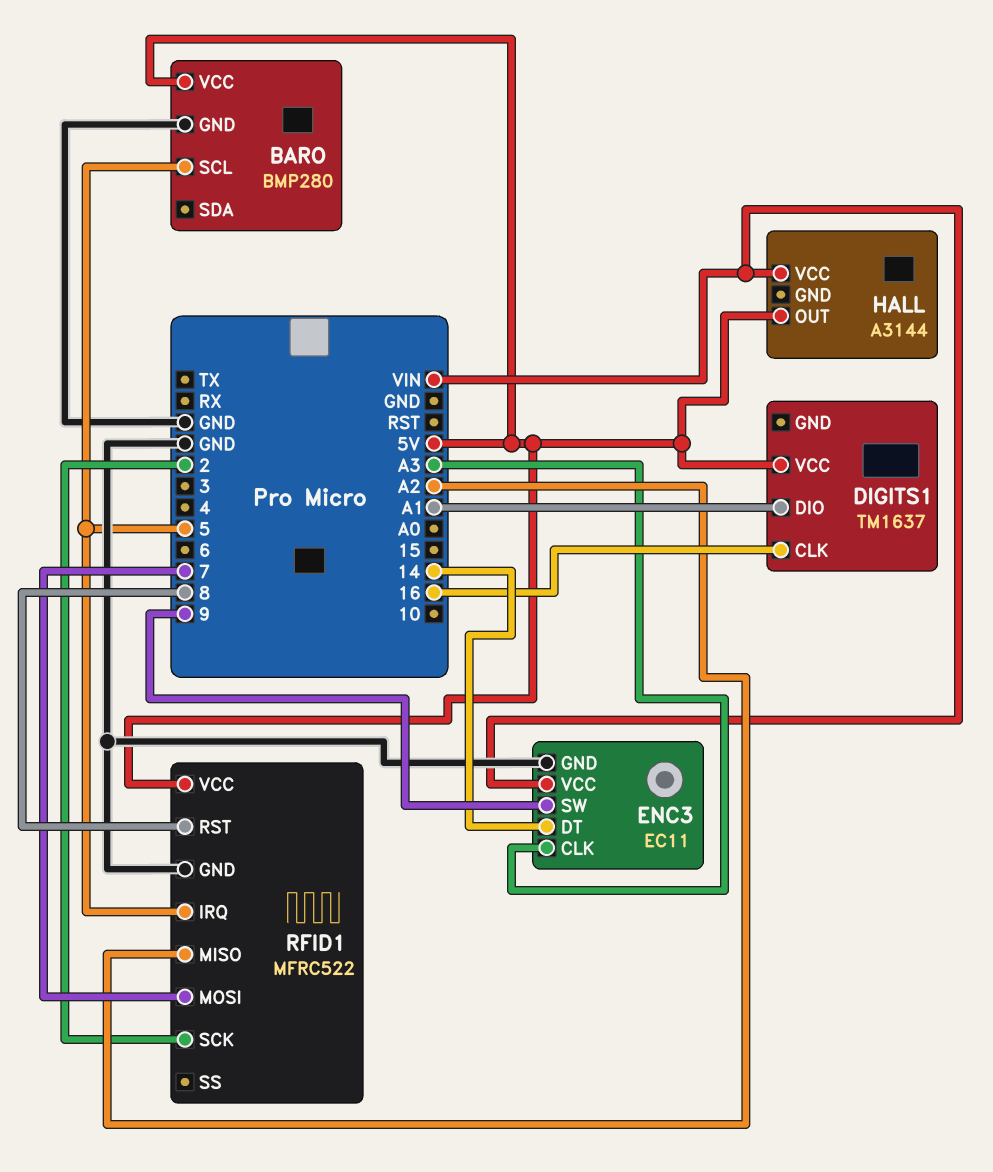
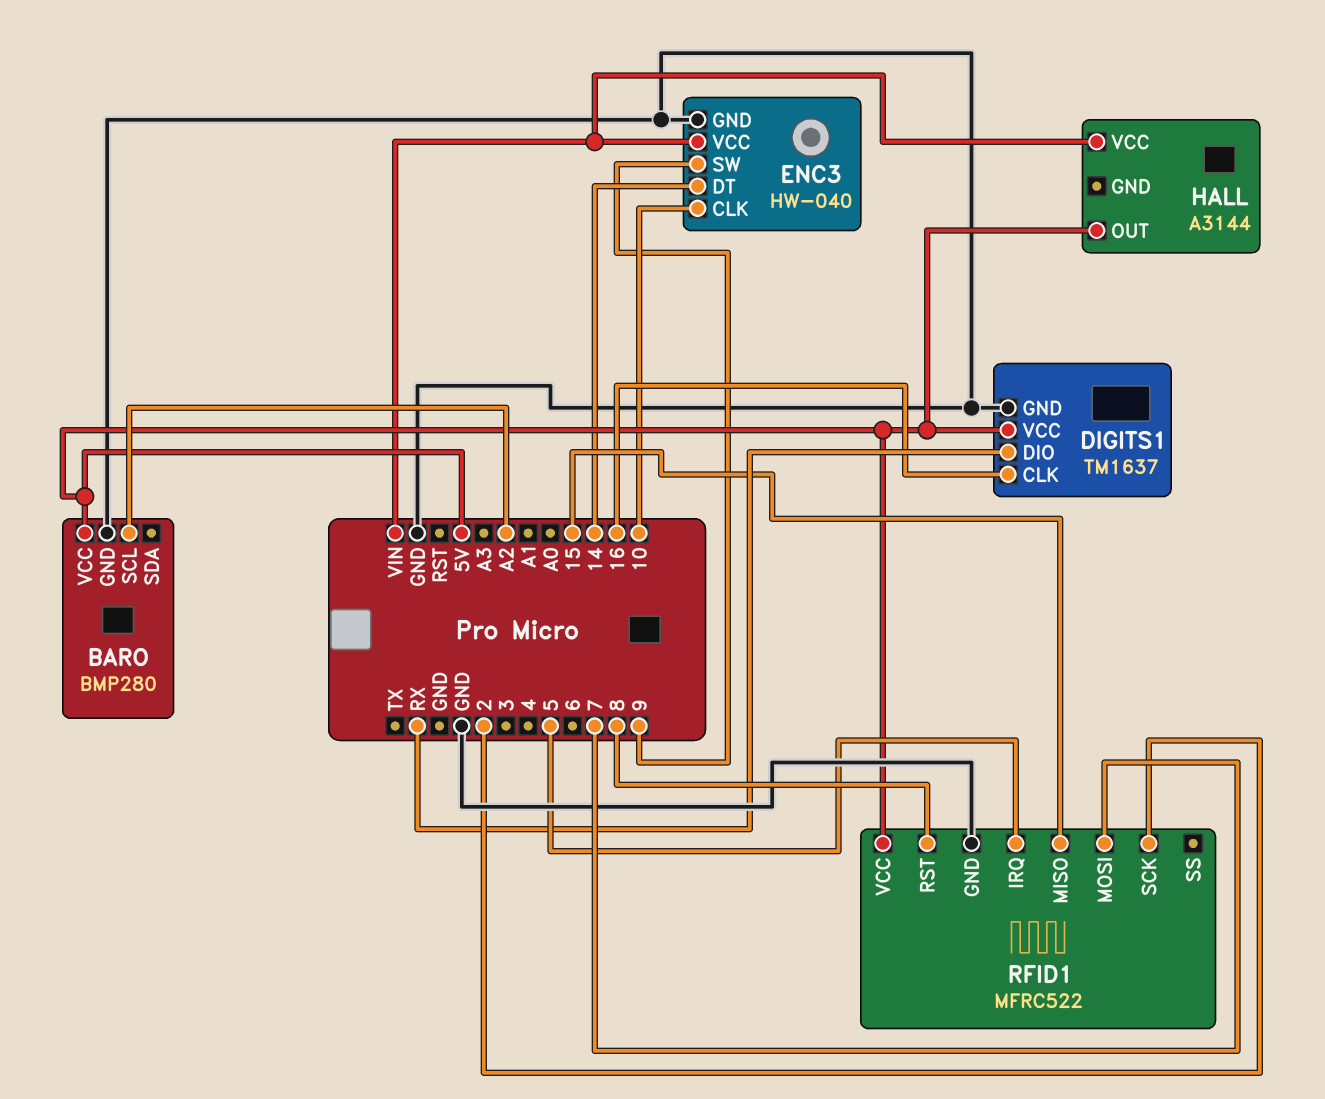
BARO pin SCL: 5 -> A2
DIGITS1 pin DIO: A1 -> RX
DIGITS1 pin GND: none -> GND
ENC3: EC11 -> HW-040
ENC3 pin CLK: A3 -> 10
RFID1 pin MISO: A2 -> 15

